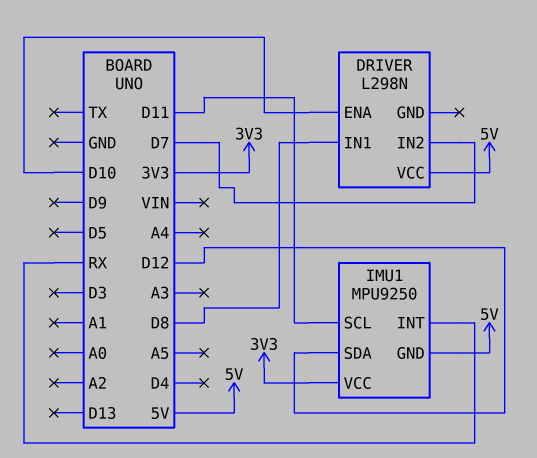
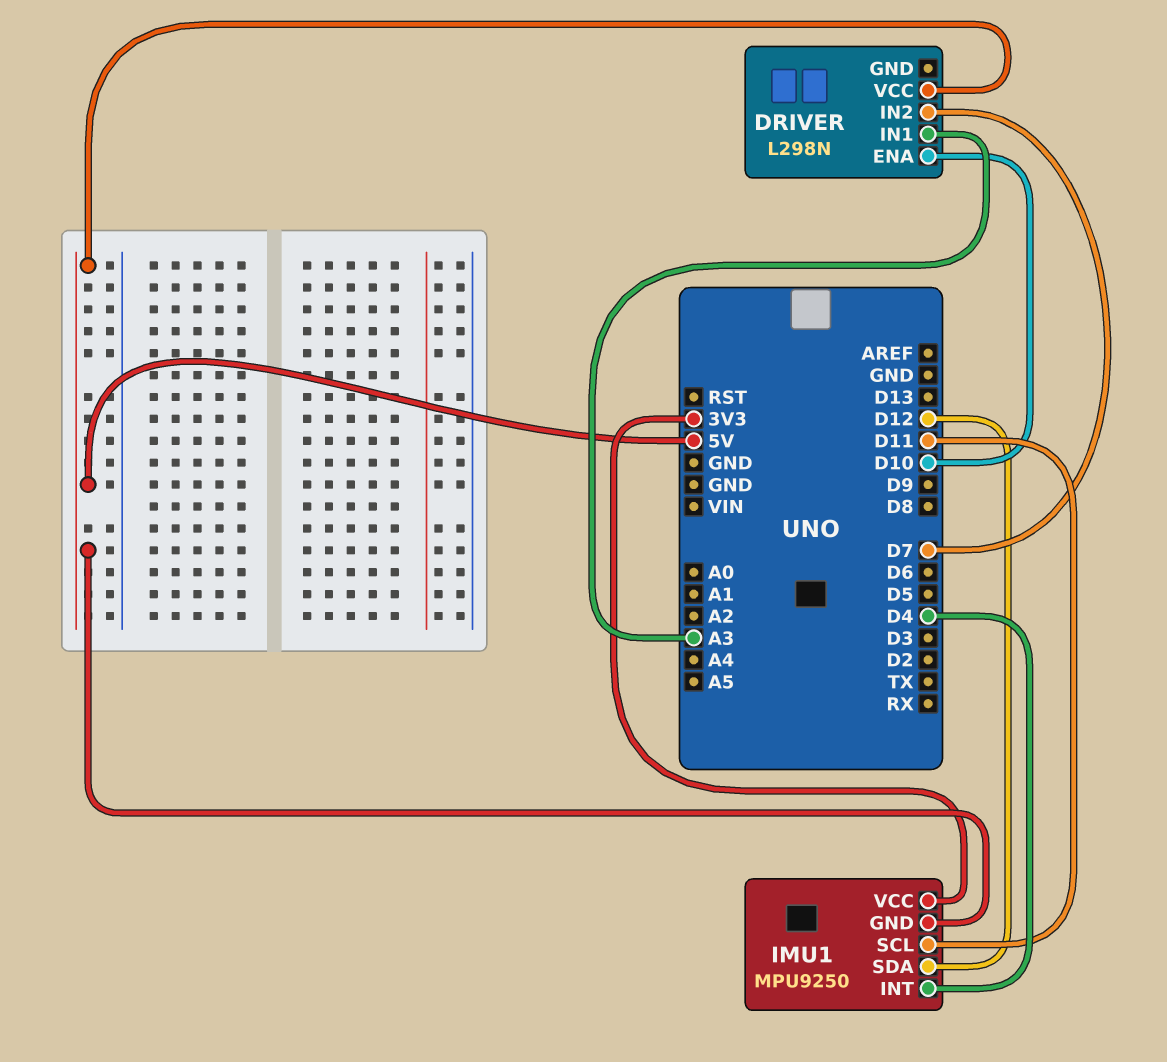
DRIVER pin IN1: D8 -> A3
IMU1 pin INT: RX -> D4

